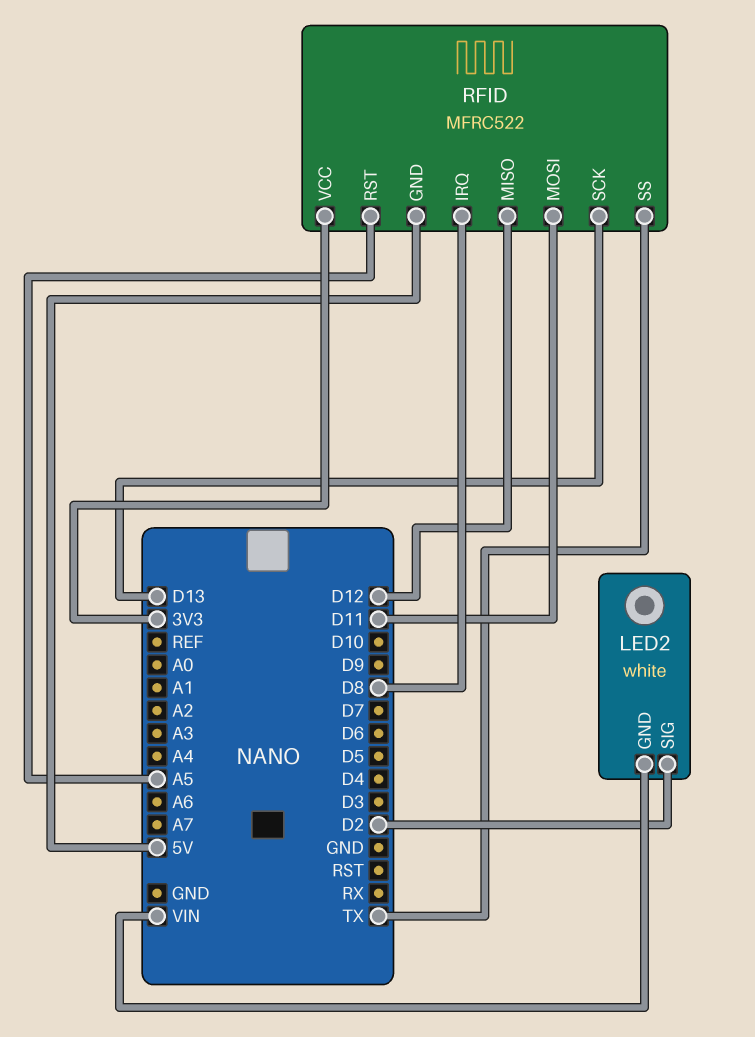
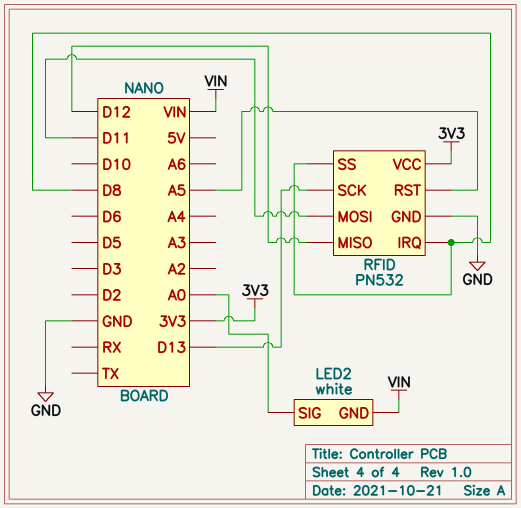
LED2 pin SIG: D2 -> A0
RFID: MFRC522 -> PN532
RFID pin GND: 5V -> GND
RFID pin SS: TX -> D8

